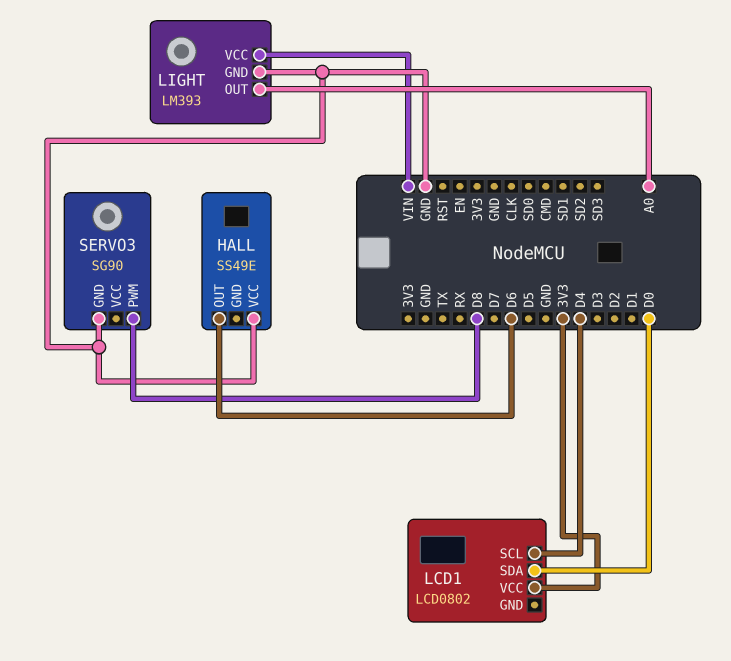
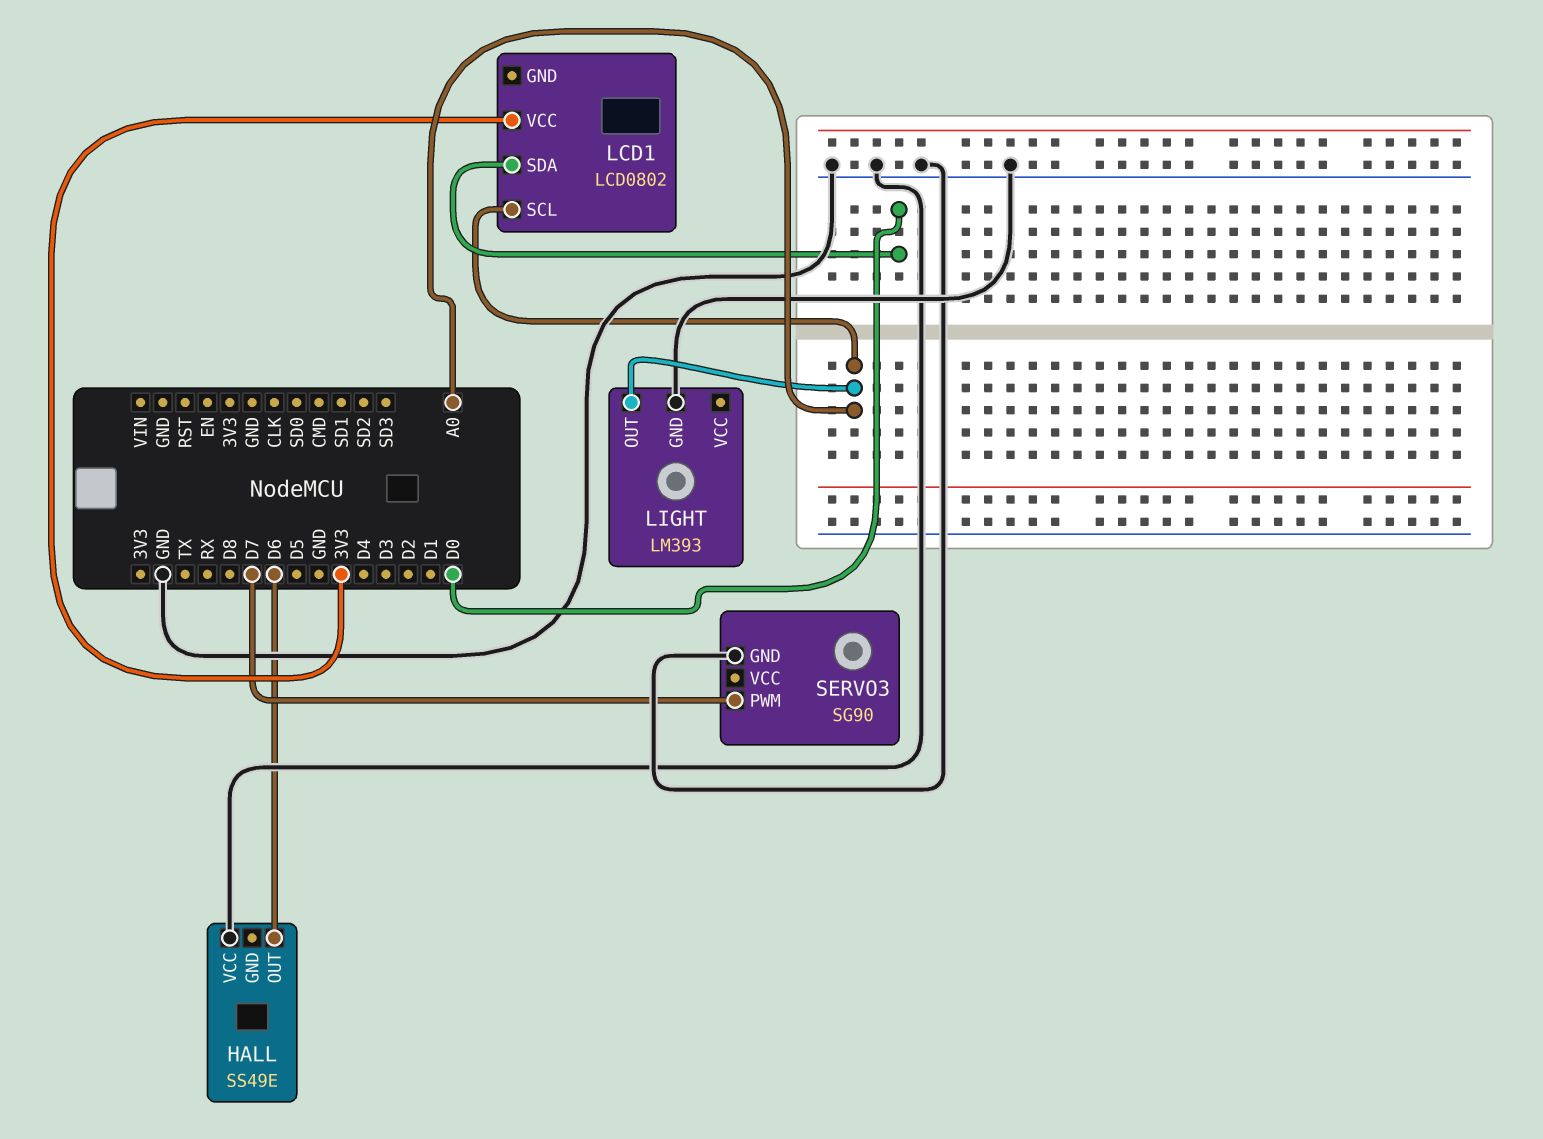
LCD1 pin SCL: D4 -> A0
LIGHT pin VCC: VIN -> none
SERVO3 pin PWM: D8 -> D7

